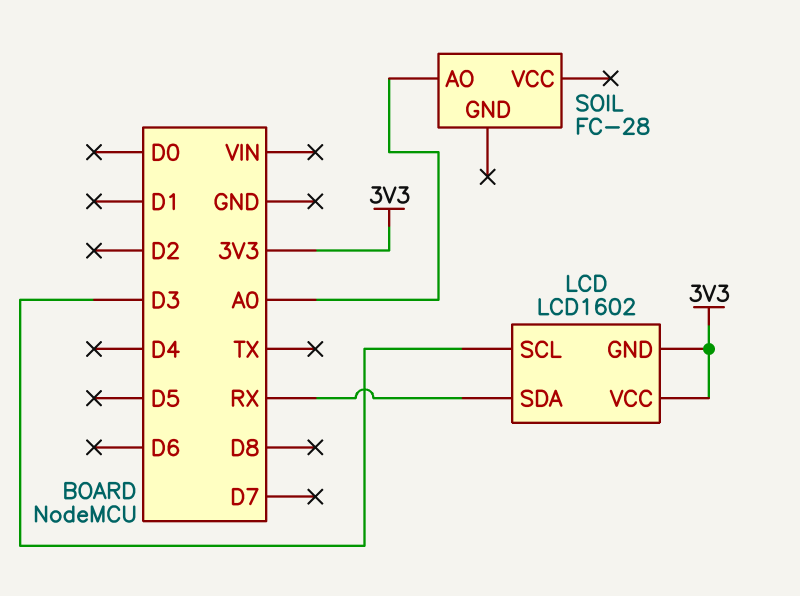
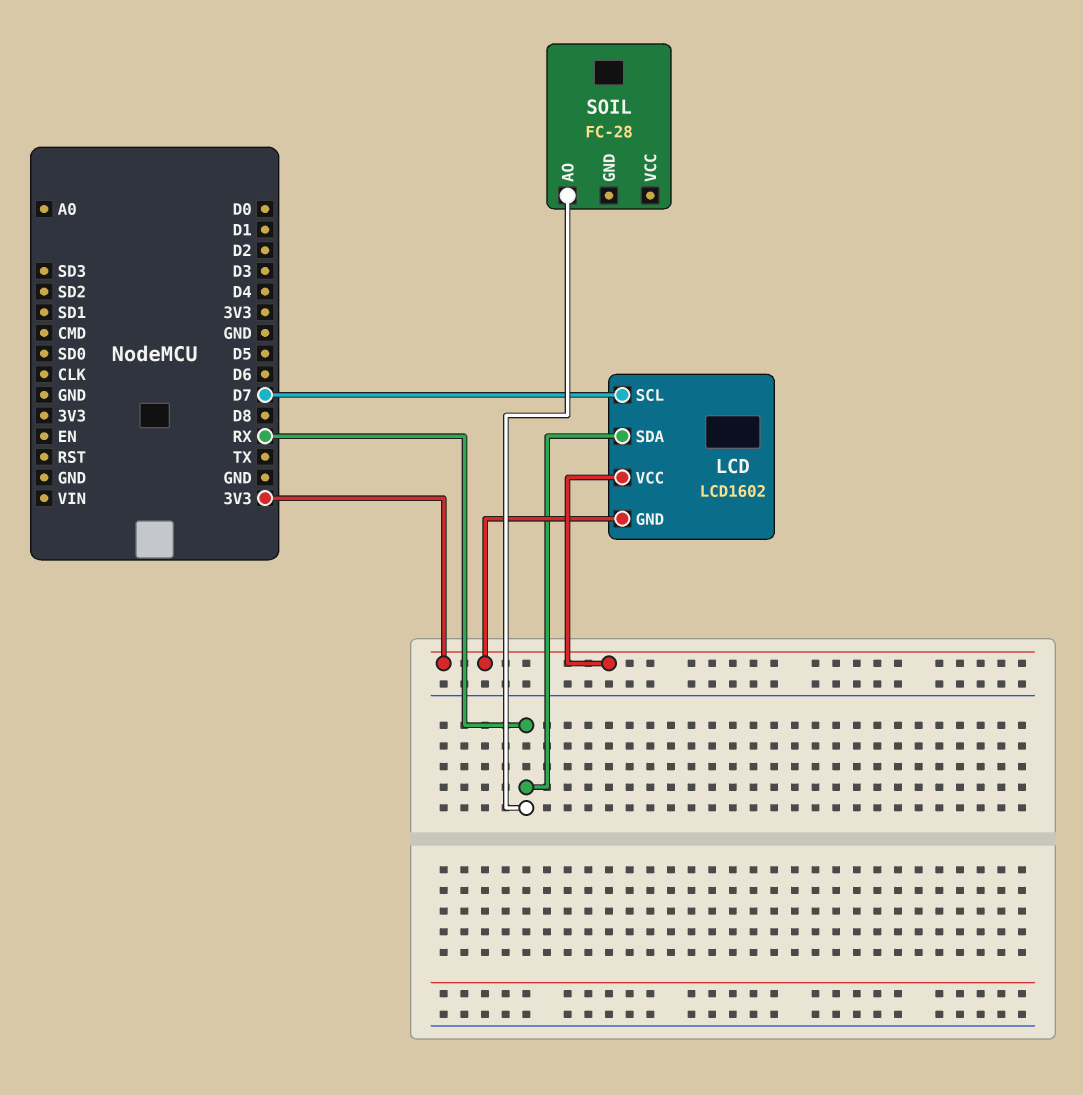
LCD pin SCL: D3 -> D7
SOIL pin AO: A0 -> RX

